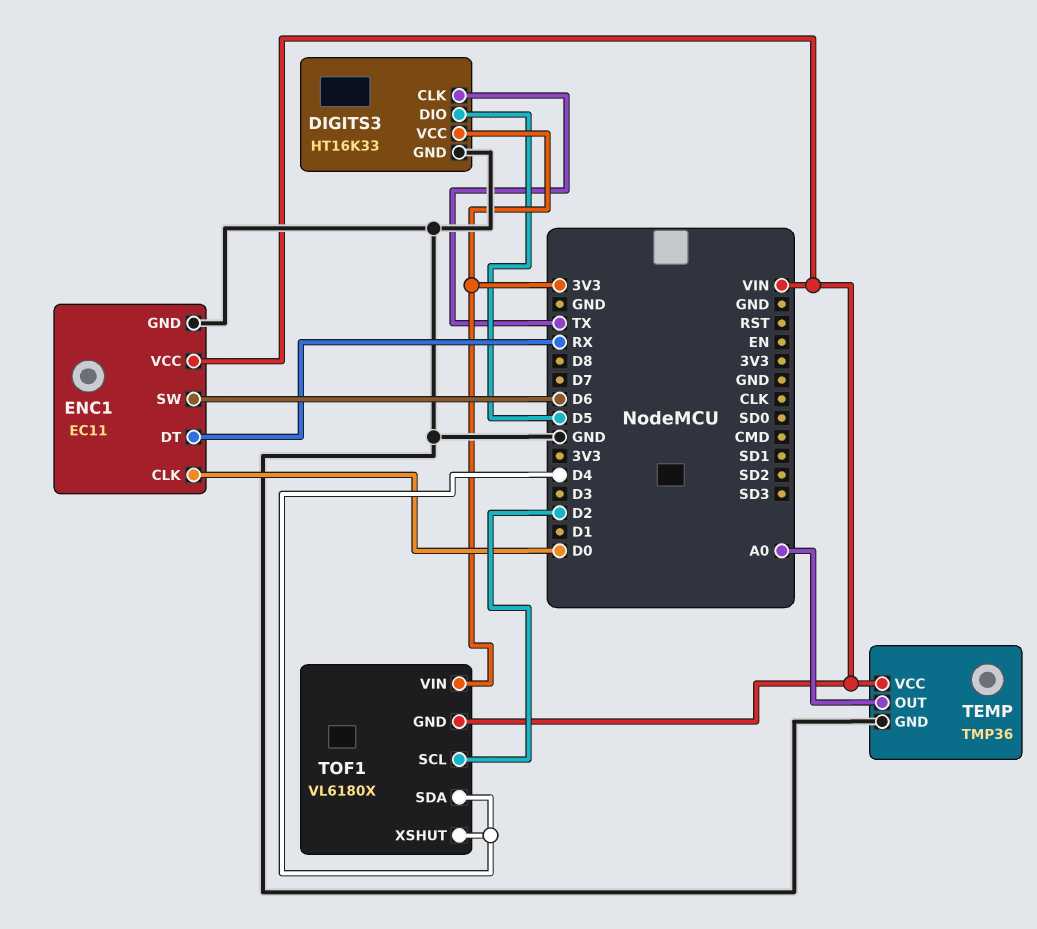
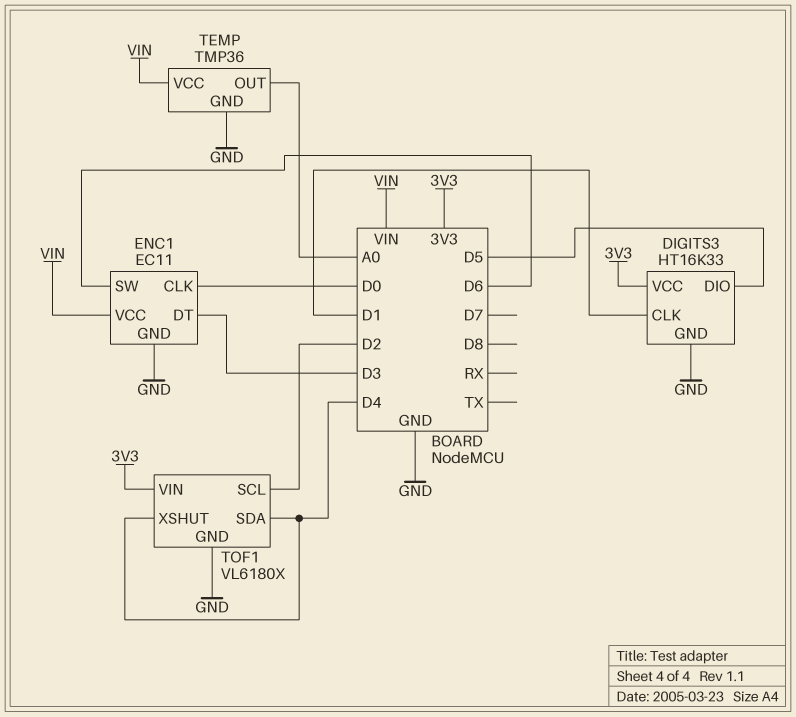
DIGITS3 pin CLK: TX -> D1
ENC1 pin DT: RX -> D3
TOF1 pin GND: VIN -> GND

